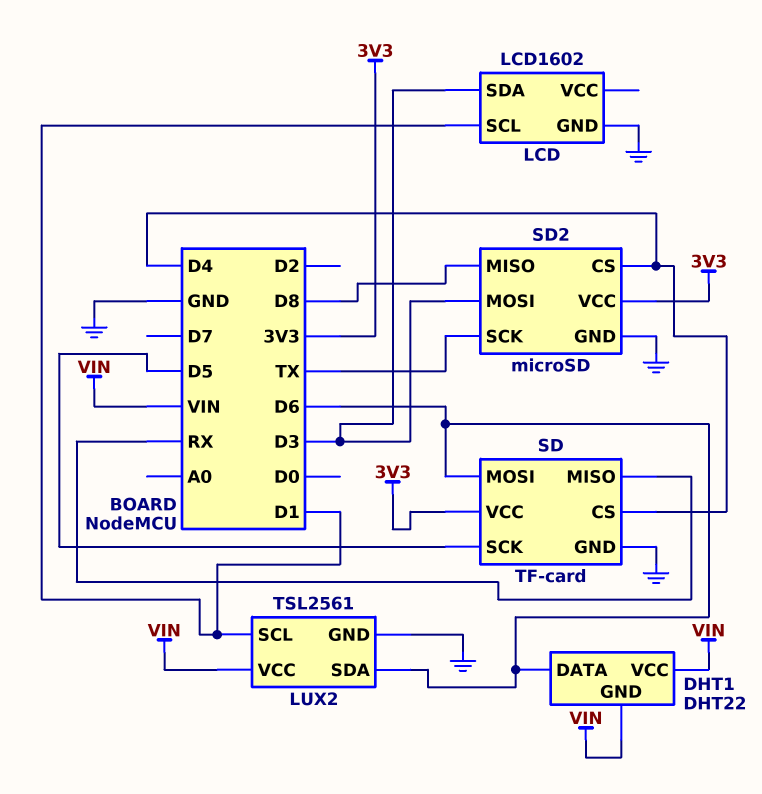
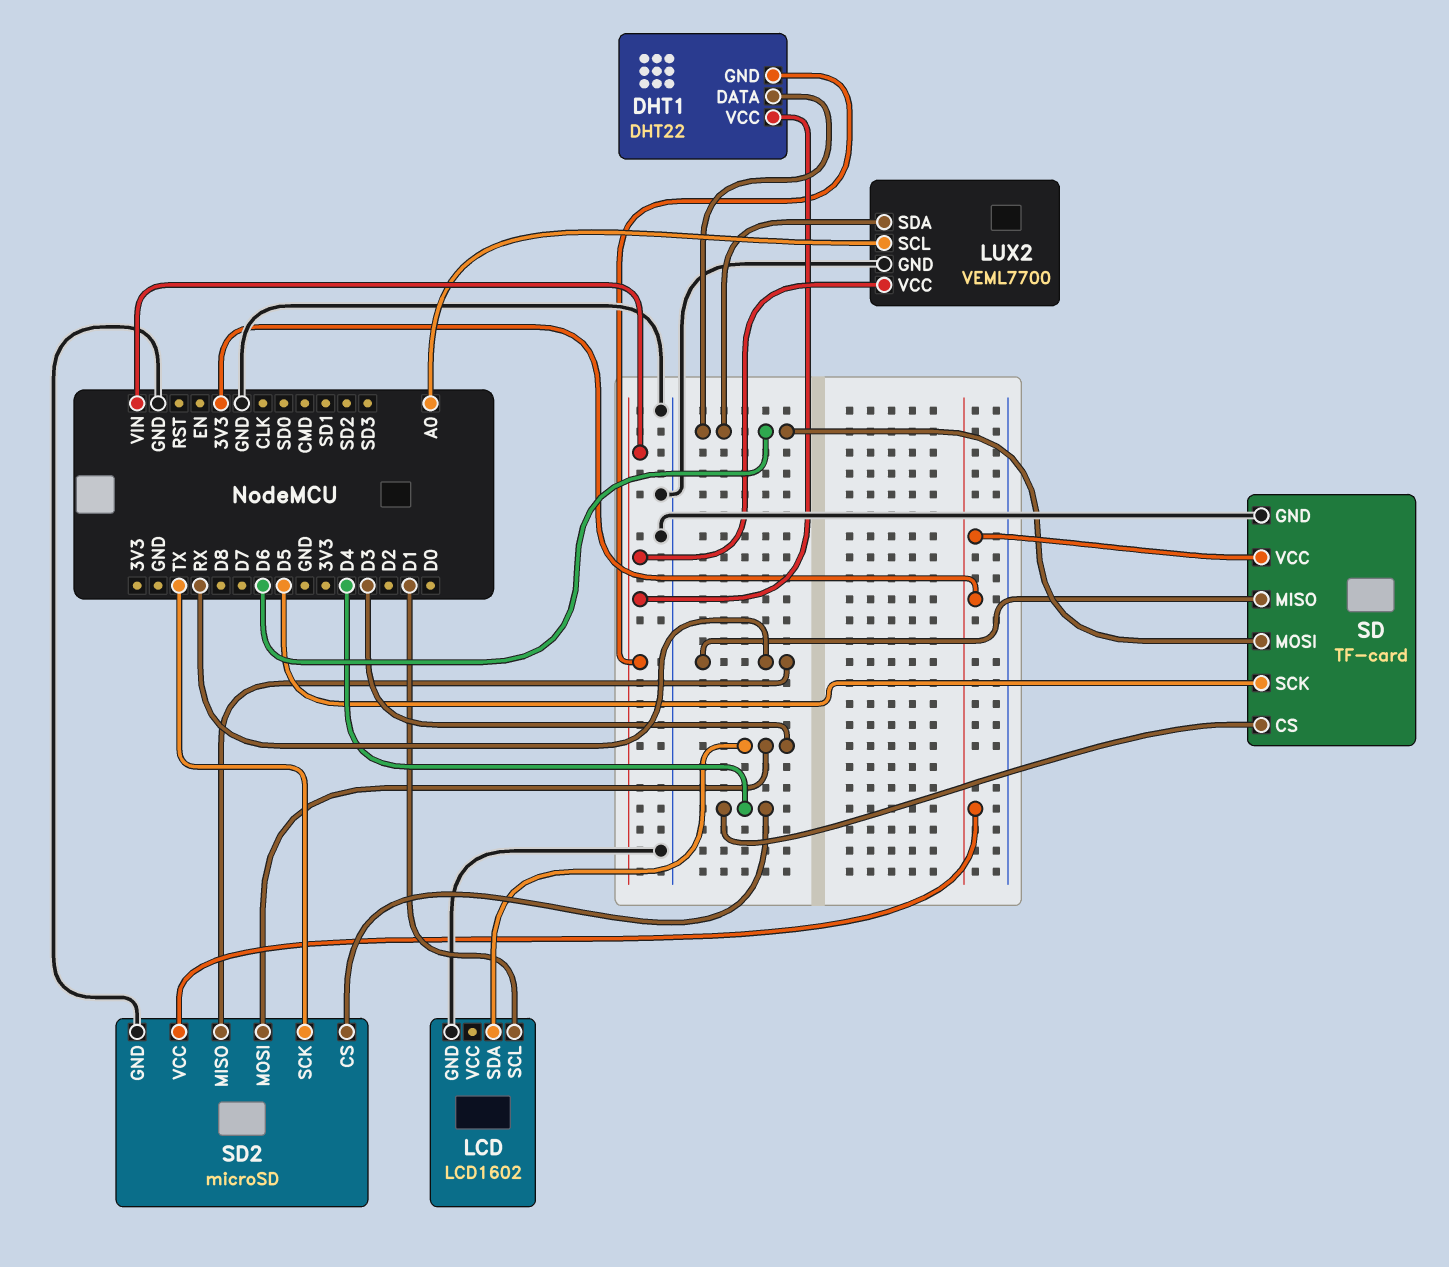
LUX2: TSL2561 -> VEML7700
LUX2 pin SCL: D1 -> A0
SD2 pin MISO: D8 -> RX

